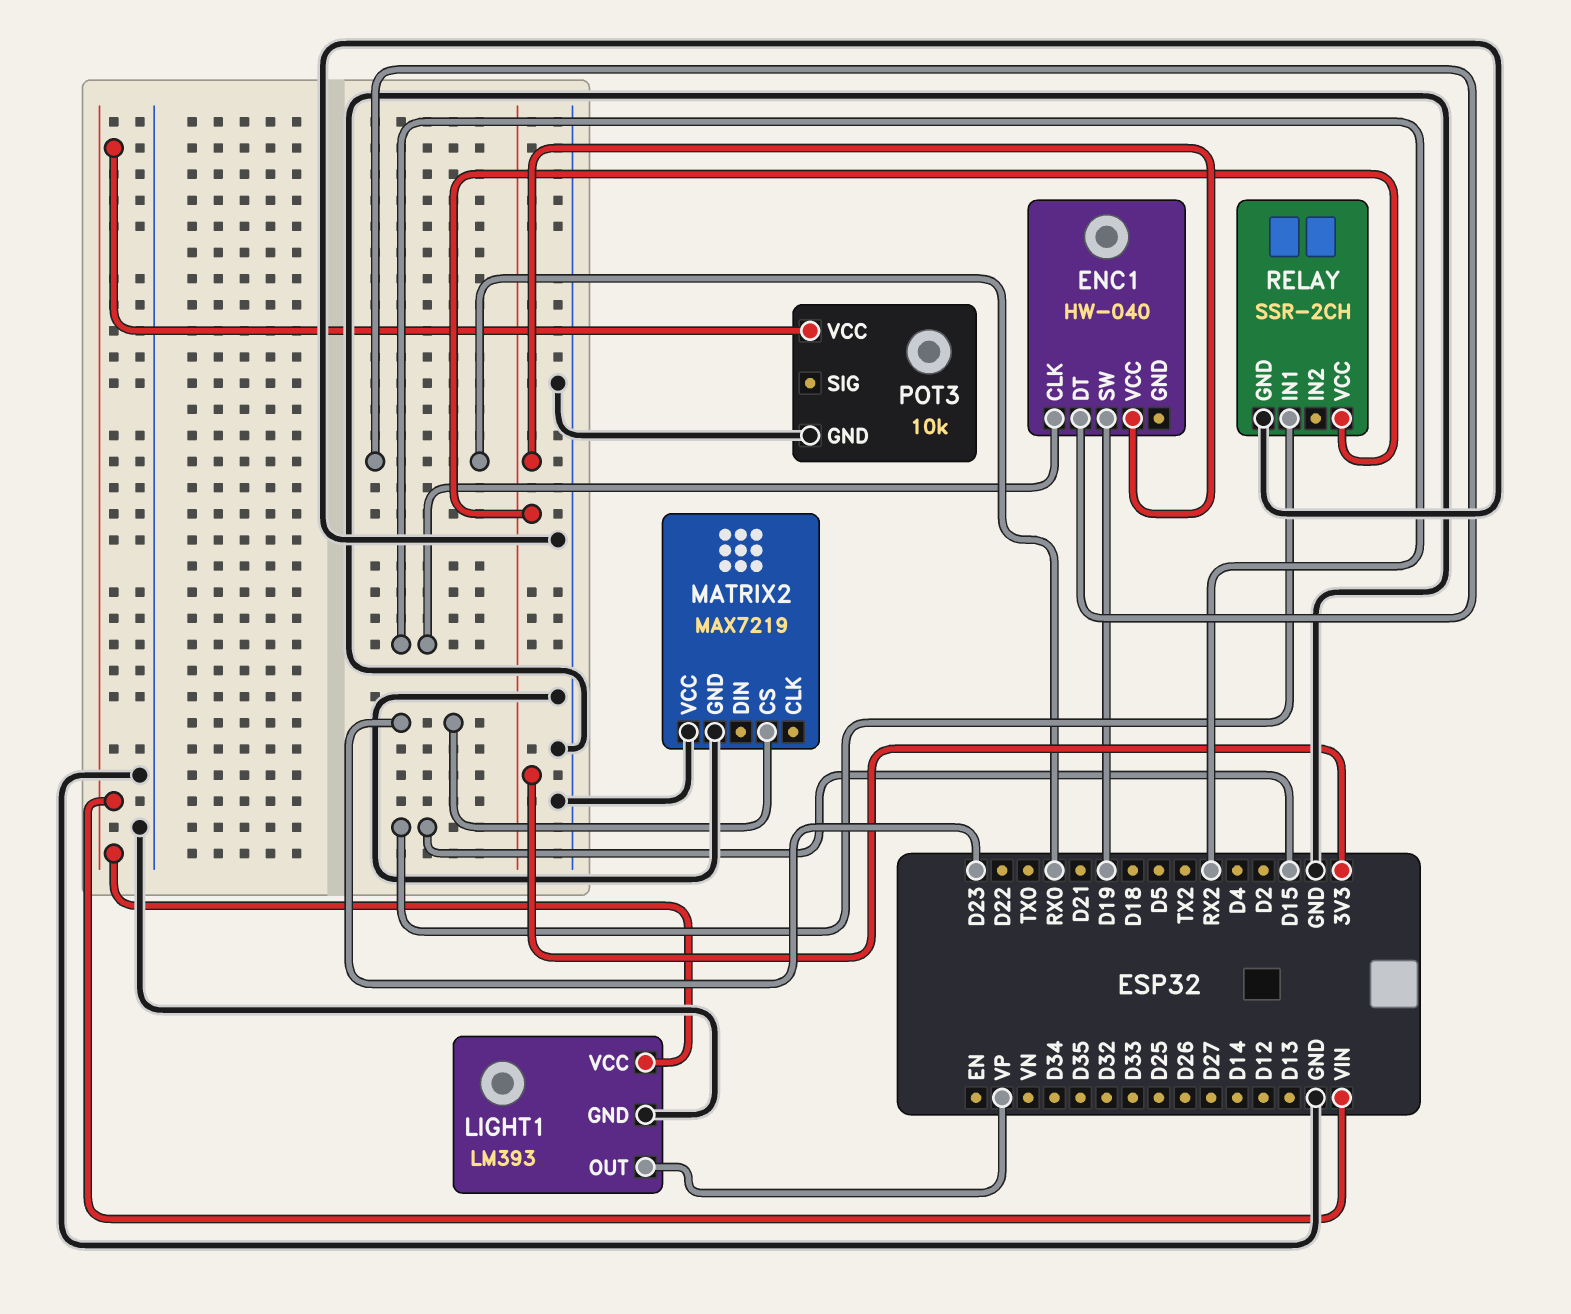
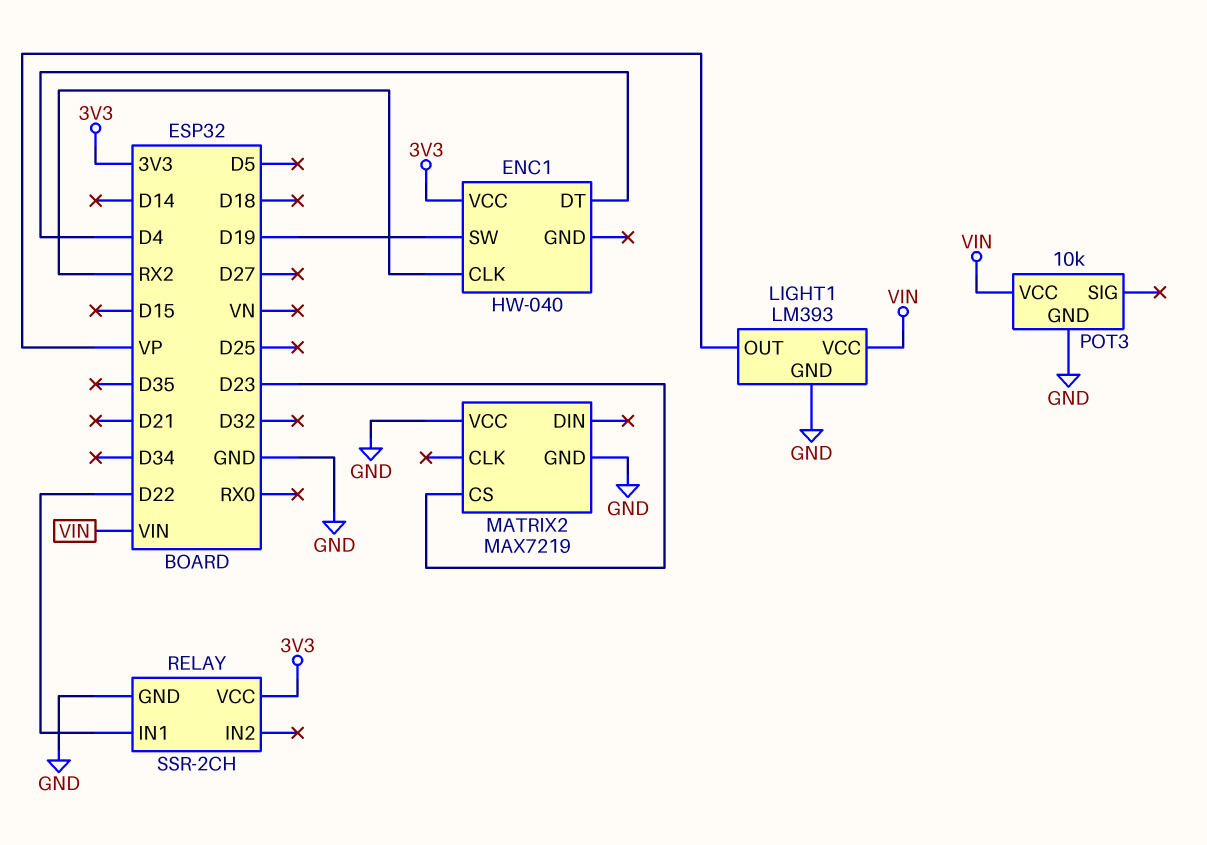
ENC1 pin DT: RX0 -> D4
RELAY pin IN1: D15 -> D22

